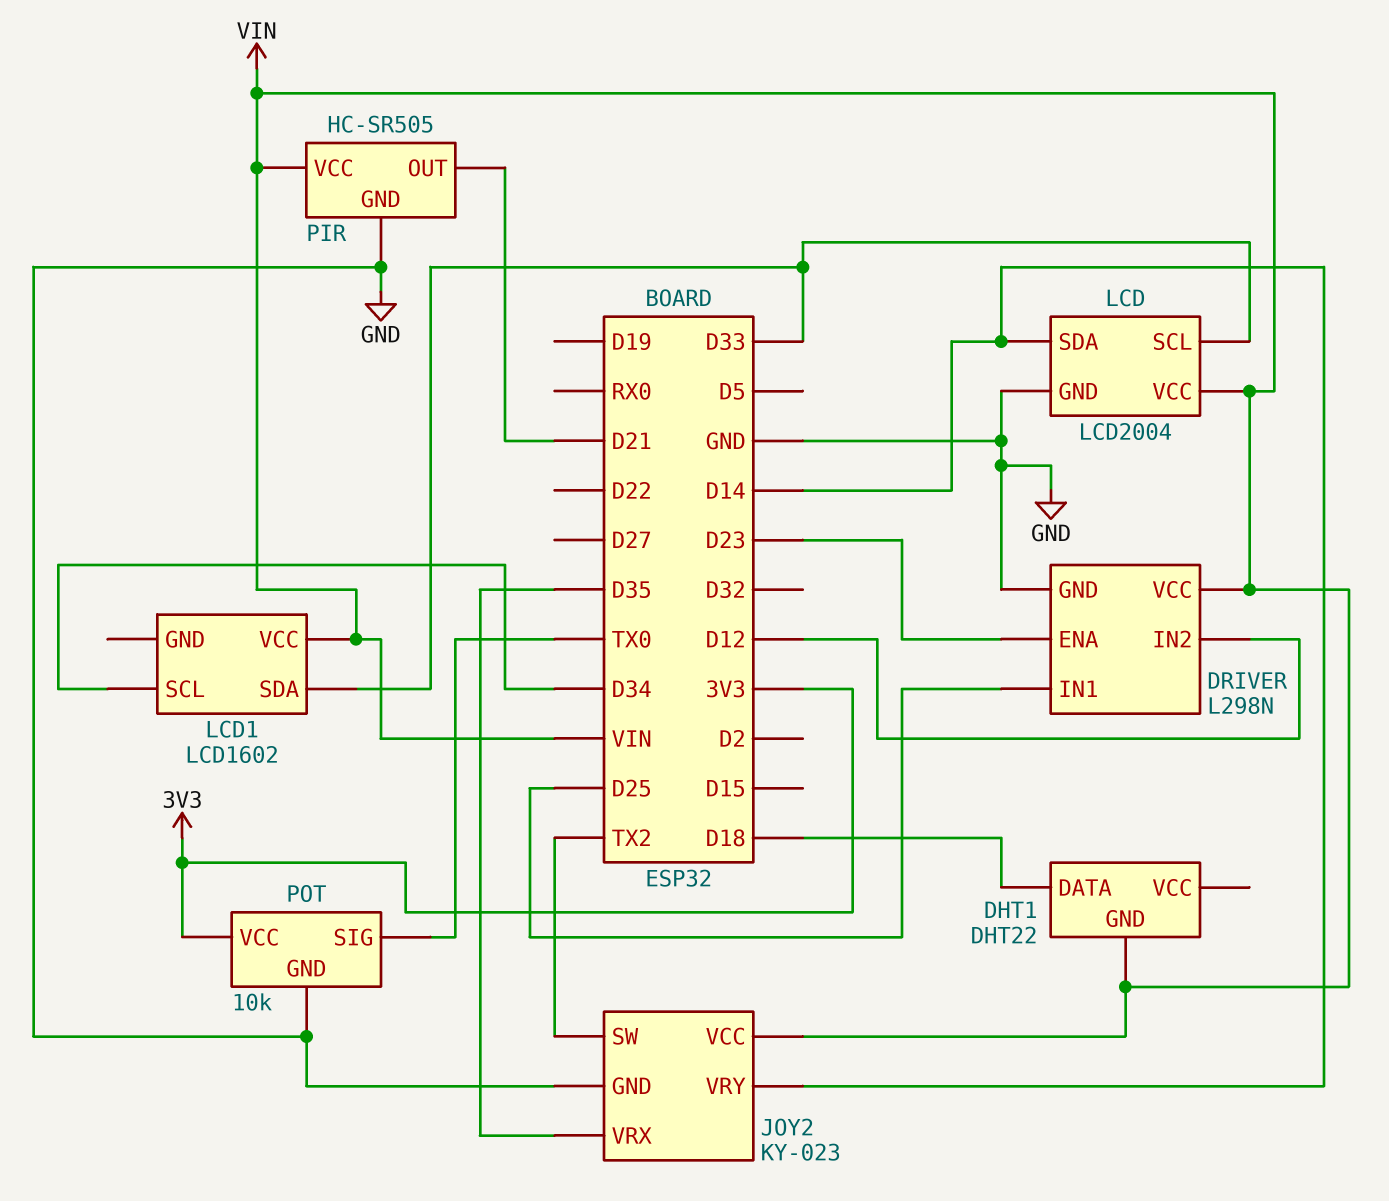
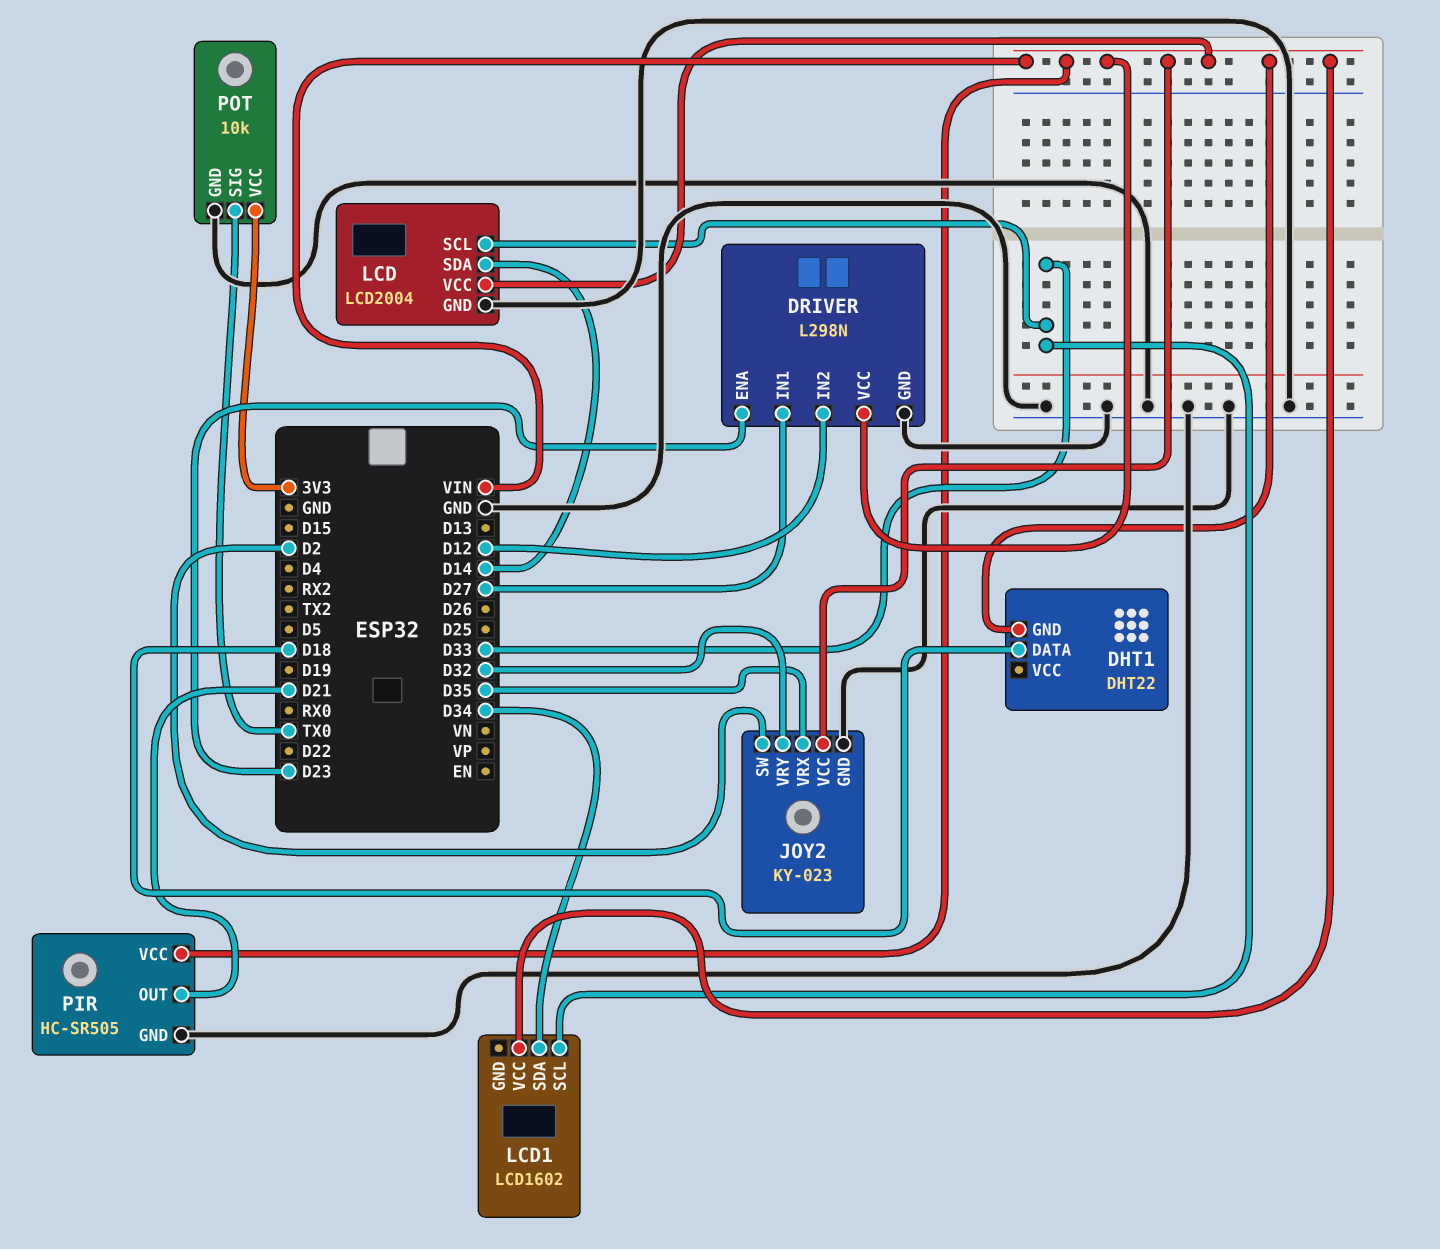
DRIVER pin IN1: D25 -> D27
JOY2 pin SW: TX2 -> D2
JOY2 pin VRY: D14 -> D32
LCD1 pin SCL: D34 -> D33
LCD1 pin SDA: D33 -> D34

